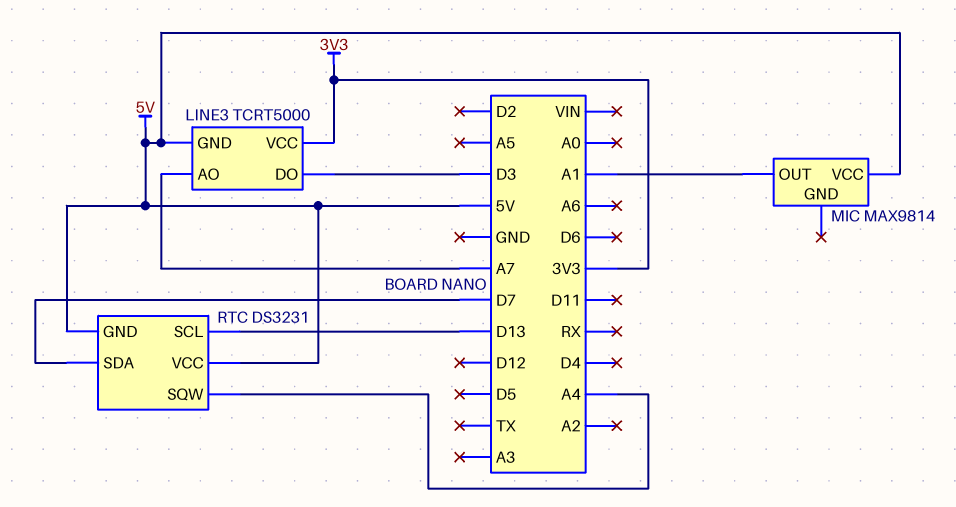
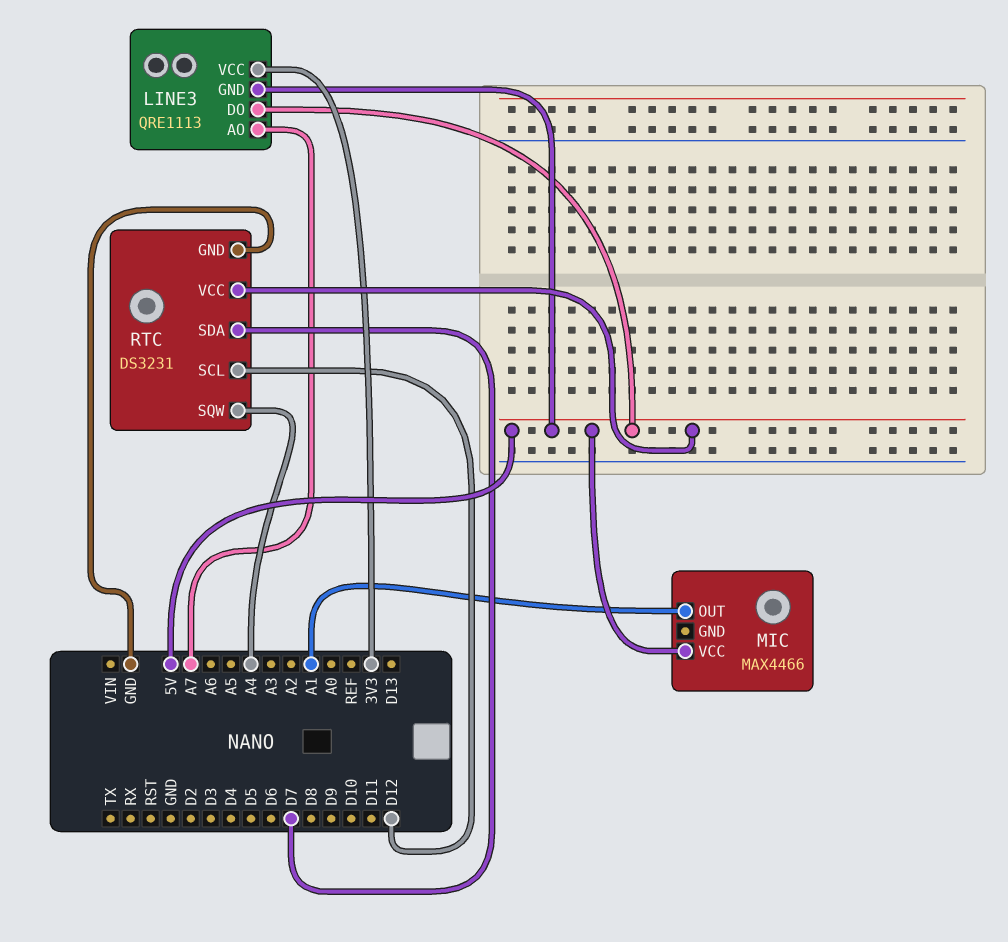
LINE3: TCRT5000 -> QRE1113
LINE3 pin DO: D3 -> 5V
MIC: MAX9814 -> MAX4466
RTC pin GND: 5V -> GND
RTC pin SCL: D13 -> D12

